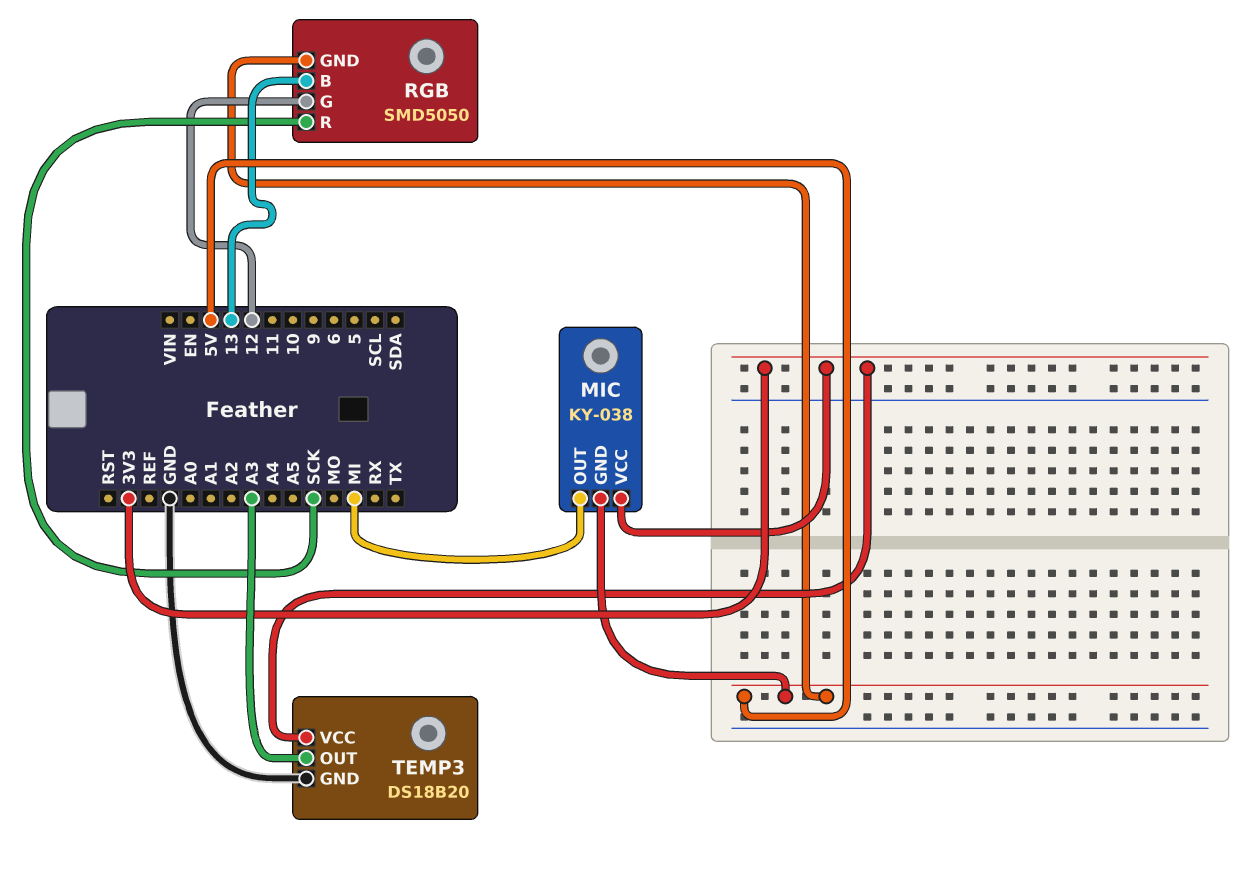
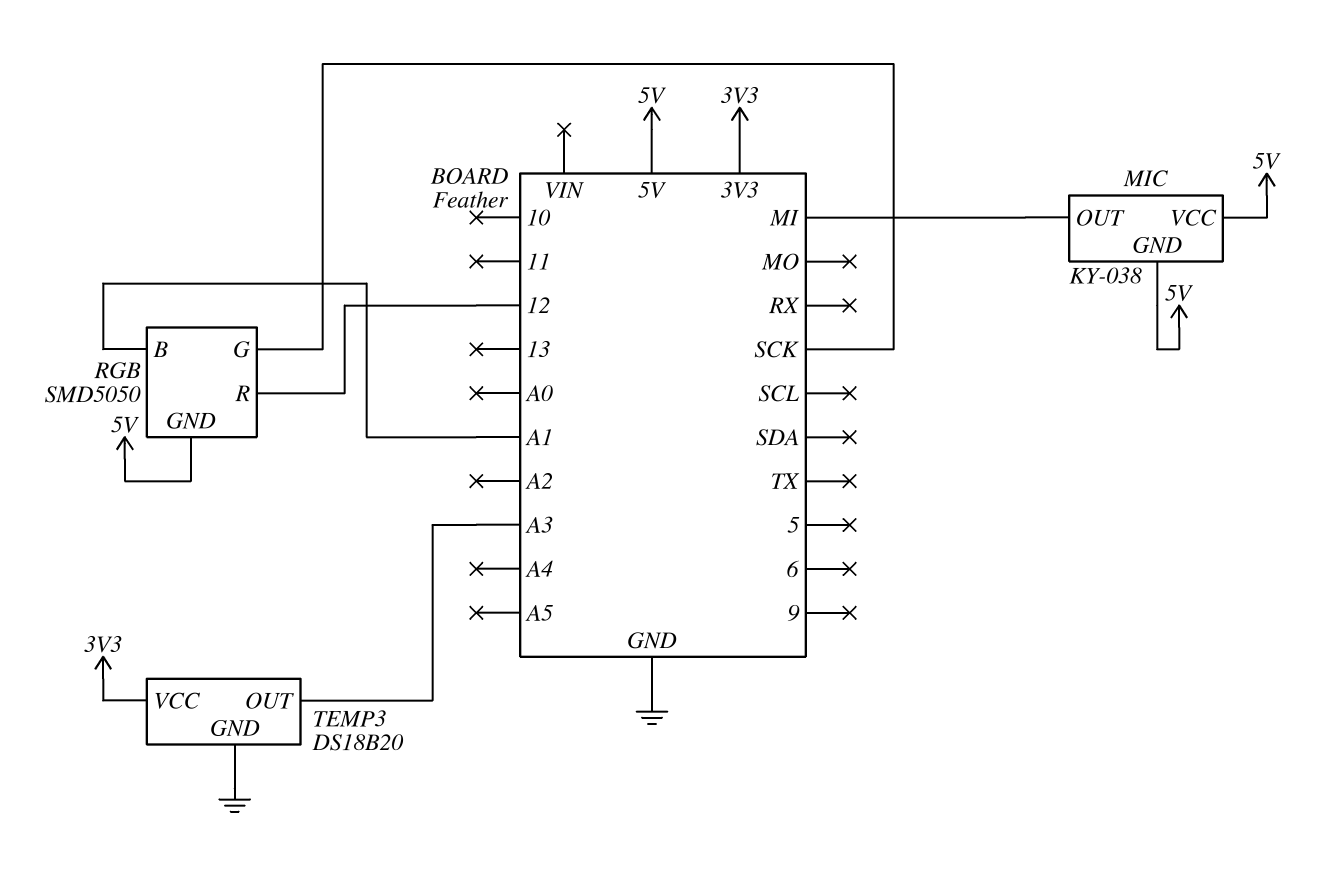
MIC pin VCC: 3V3 -> 5V
RGB pin B: 13 -> A1
RGB pin G: 12 -> SCK
RGB pin R: SCK -> 12

